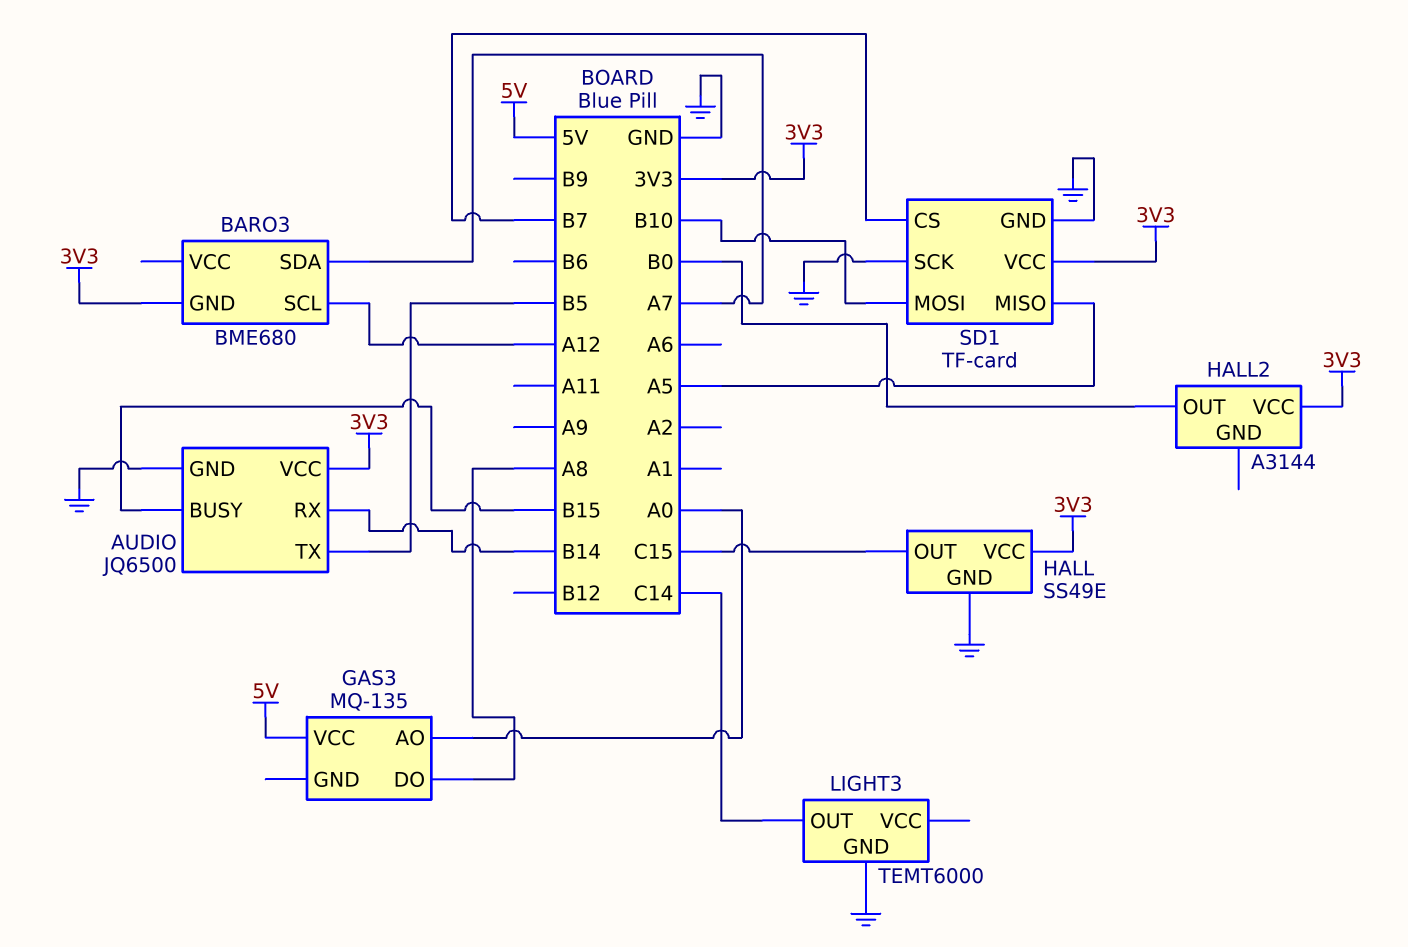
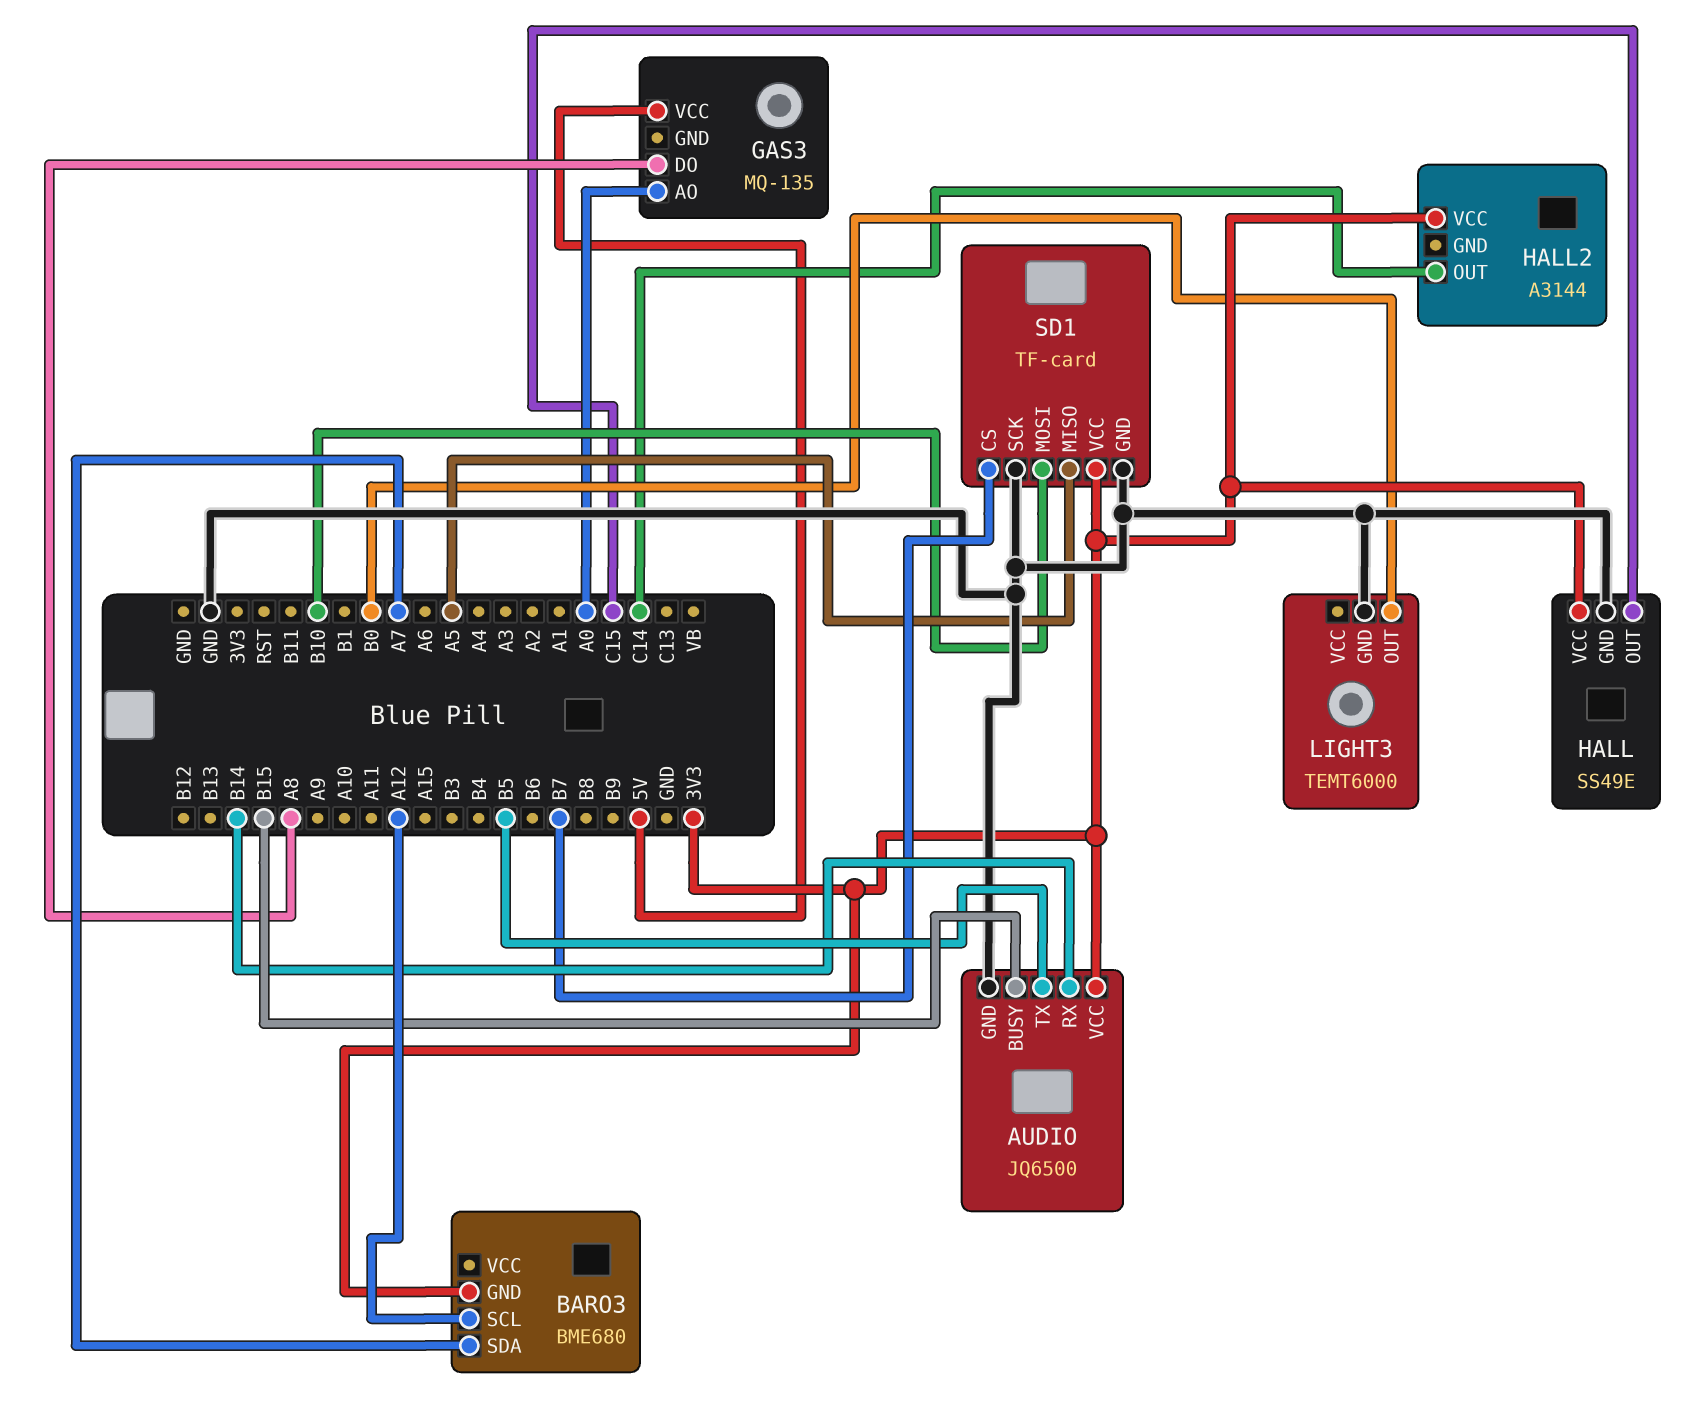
HALL2 pin OUT: B0 -> C14
LIGHT3 pin OUT: C14 -> B0

